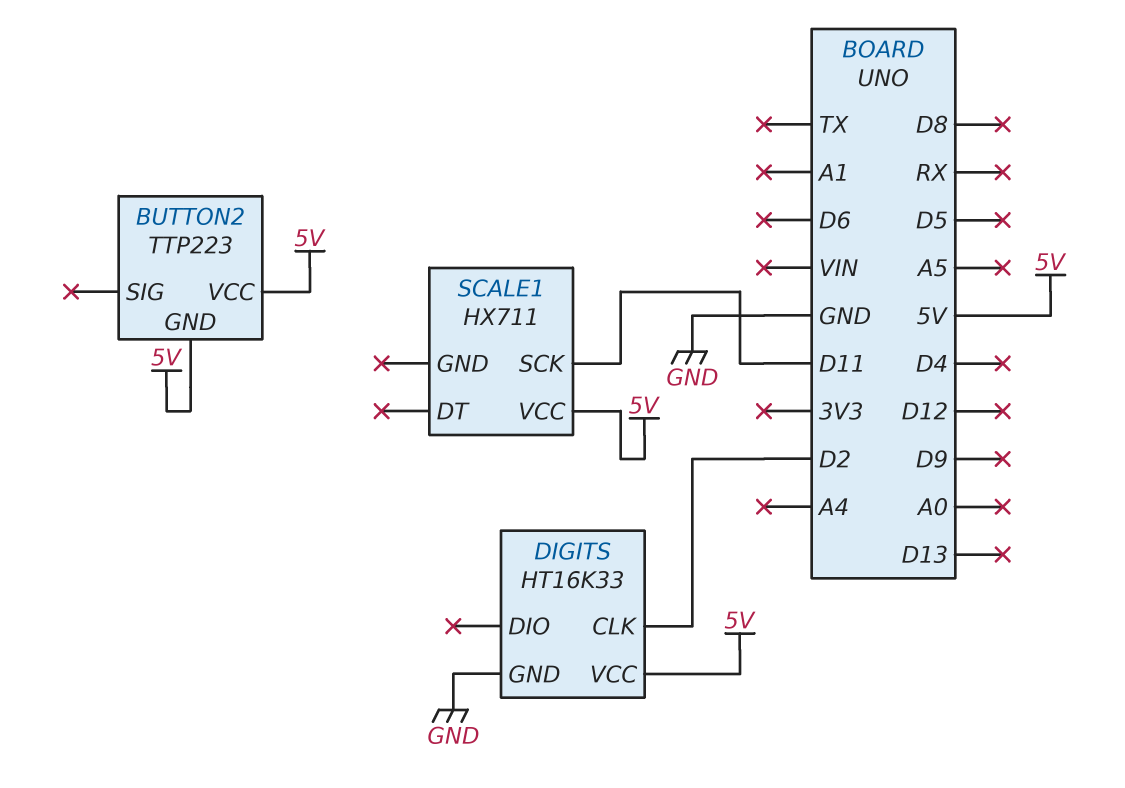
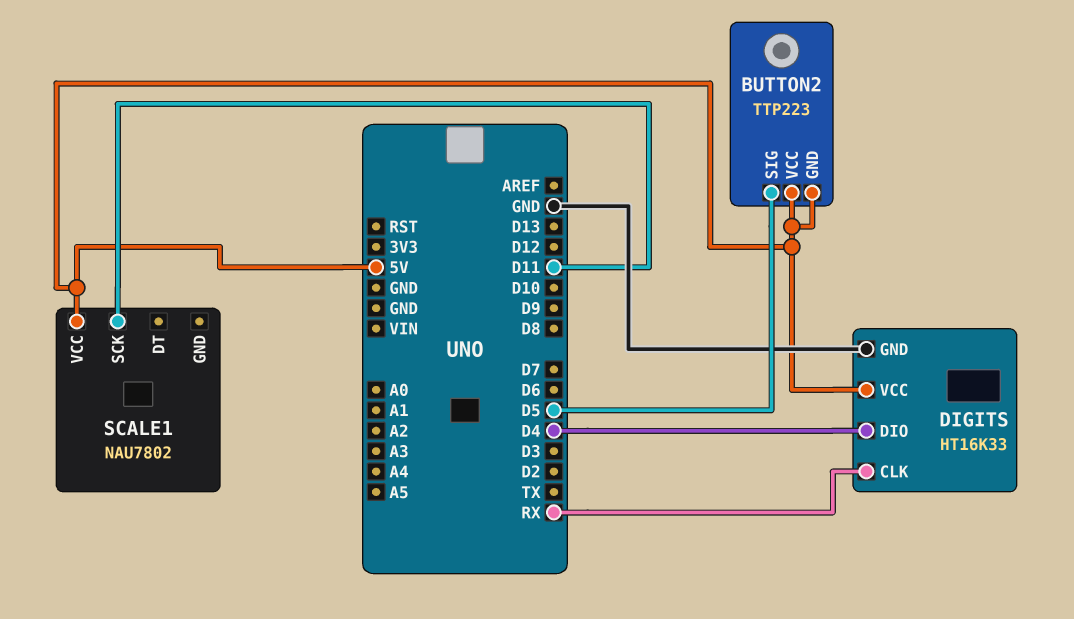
BUTTON2 pin SIG: none -> D5
DIGITS pin CLK: D2 -> RX
DIGITS pin DIO: none -> D4
SCALE1: HX711 -> NAU7802

